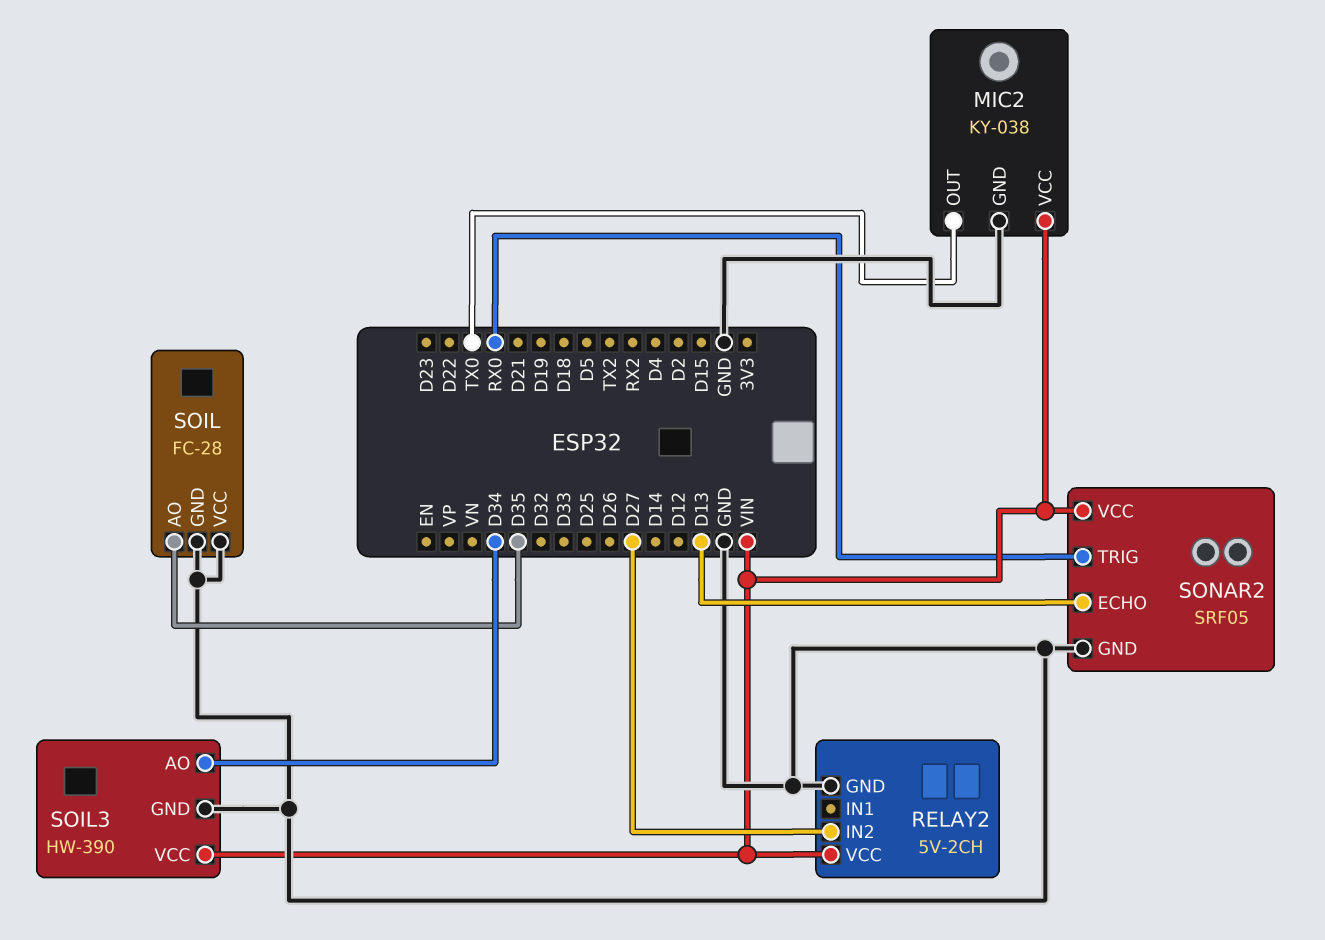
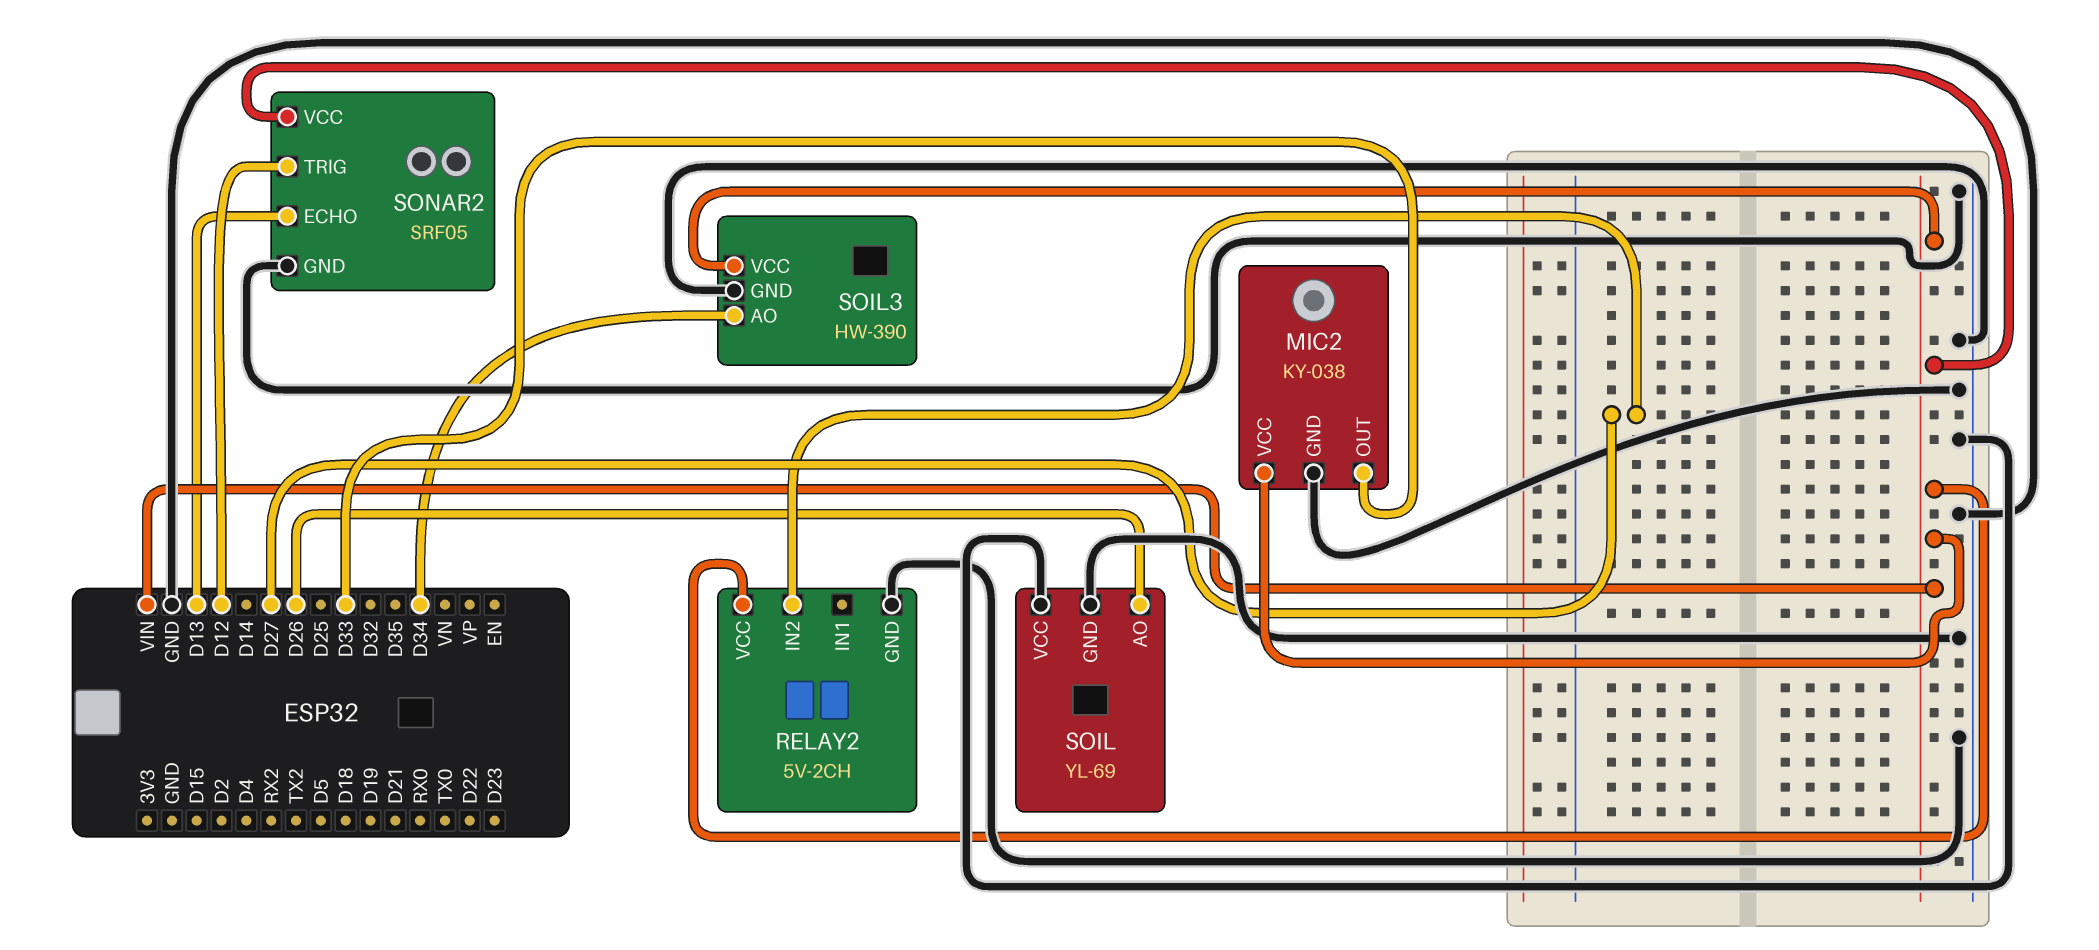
MIC2 pin OUT: TX0 -> D33
SOIL: FC-28 -> YL-69
SOIL pin AO: D35 -> D26
SONAR2 pin TRIG: RX0 -> D12

